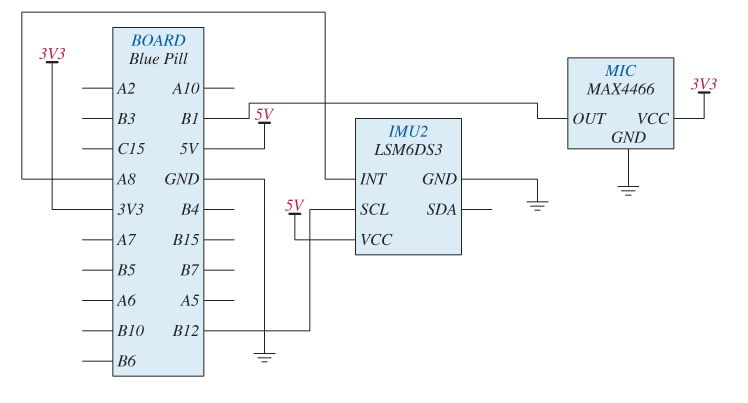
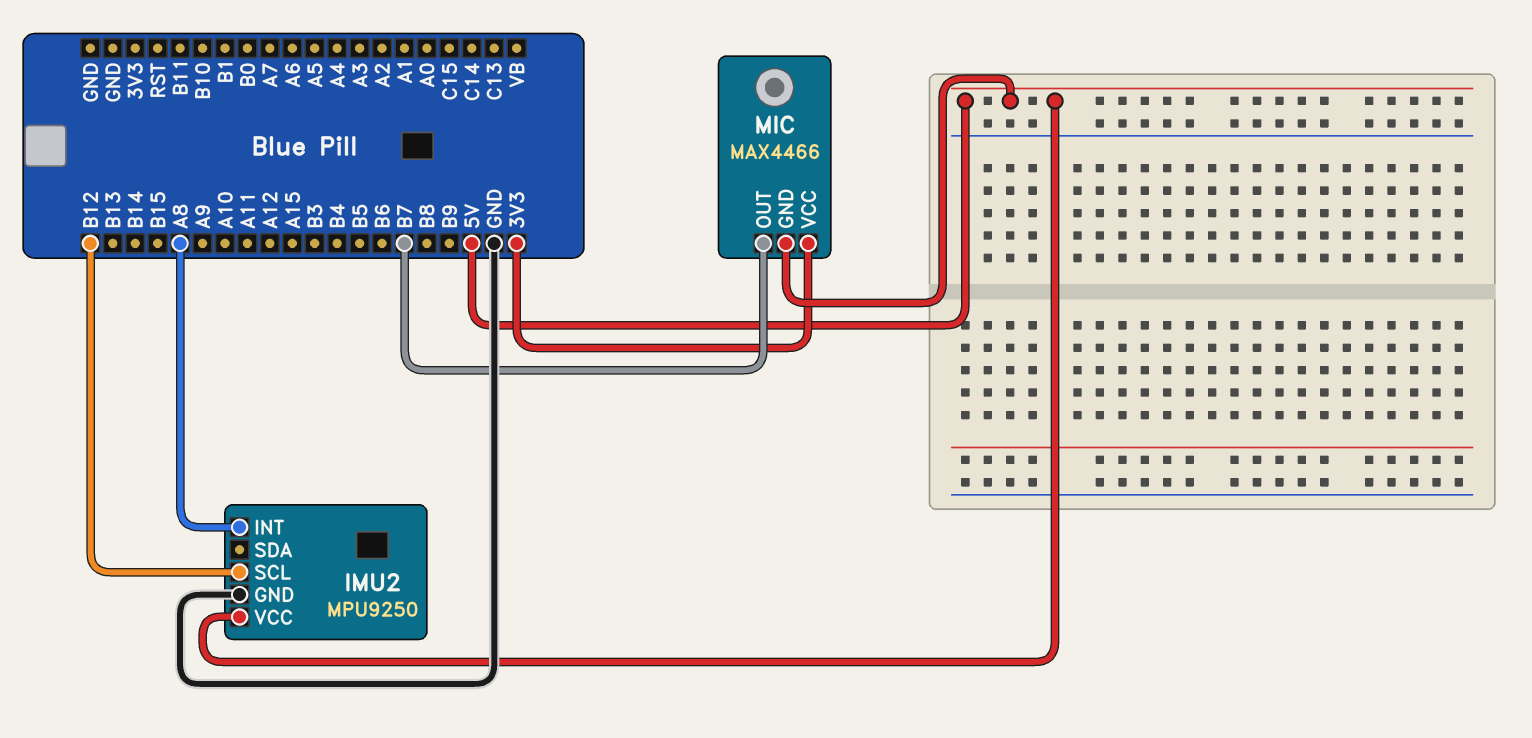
IMU2: LSM6DS3 -> MPU9250
MIC pin GND: GND -> 5V
MIC pin OUT: B1 -> B7

